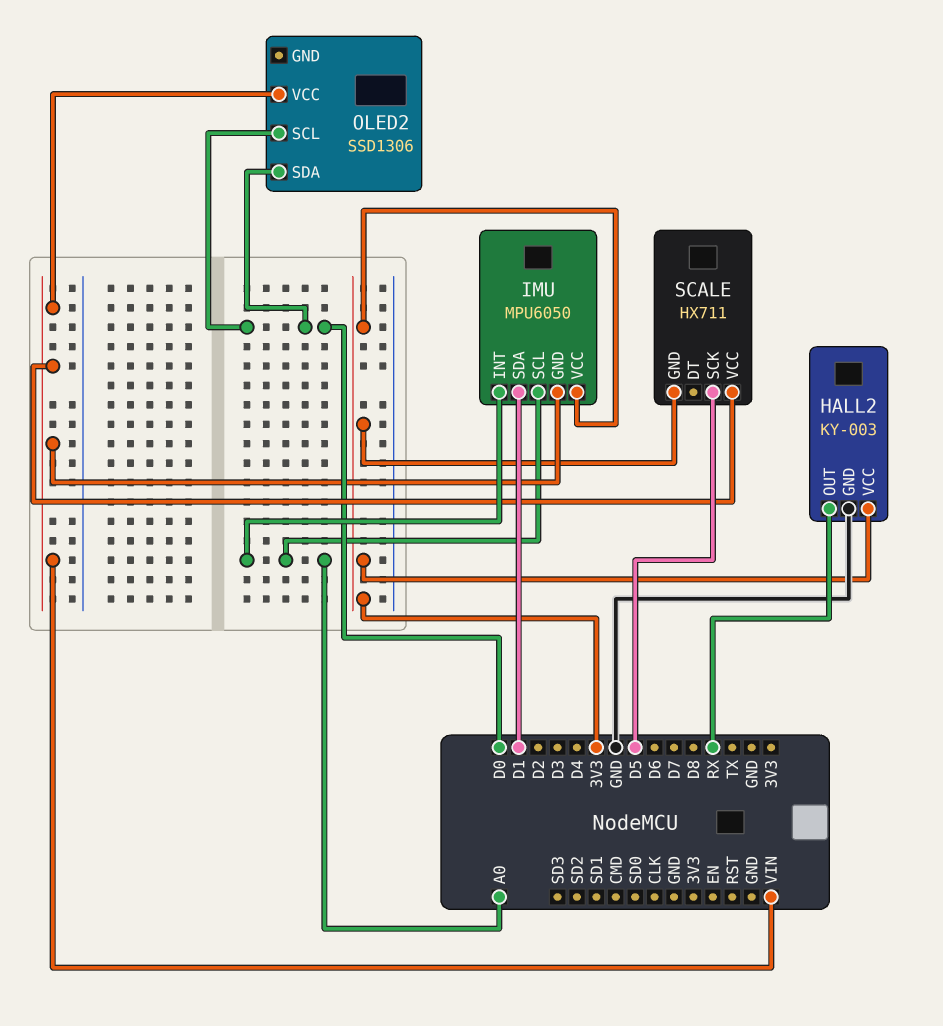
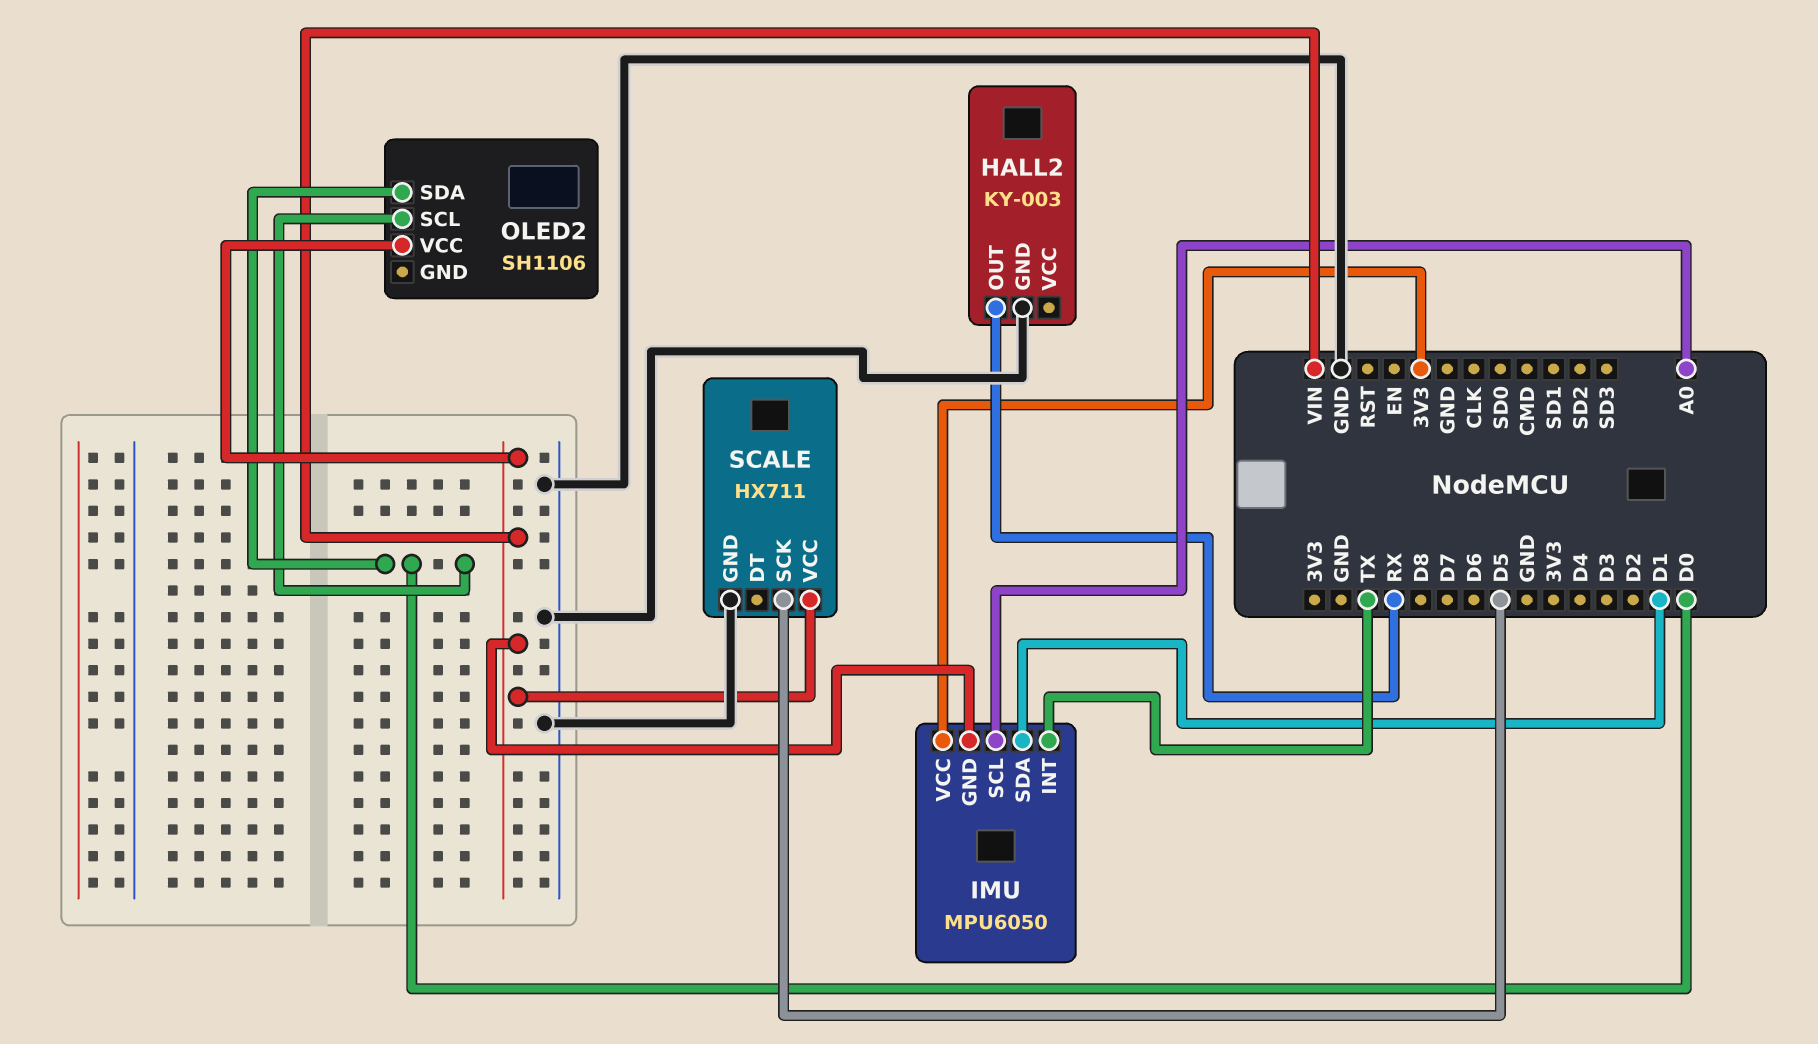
HALL2 pin VCC: 3V3 -> none
IMU pin INT: A0 -> TX
OLED2: SSD1306 -> SH1106
SCALE pin GND: 3V3 -> GND

